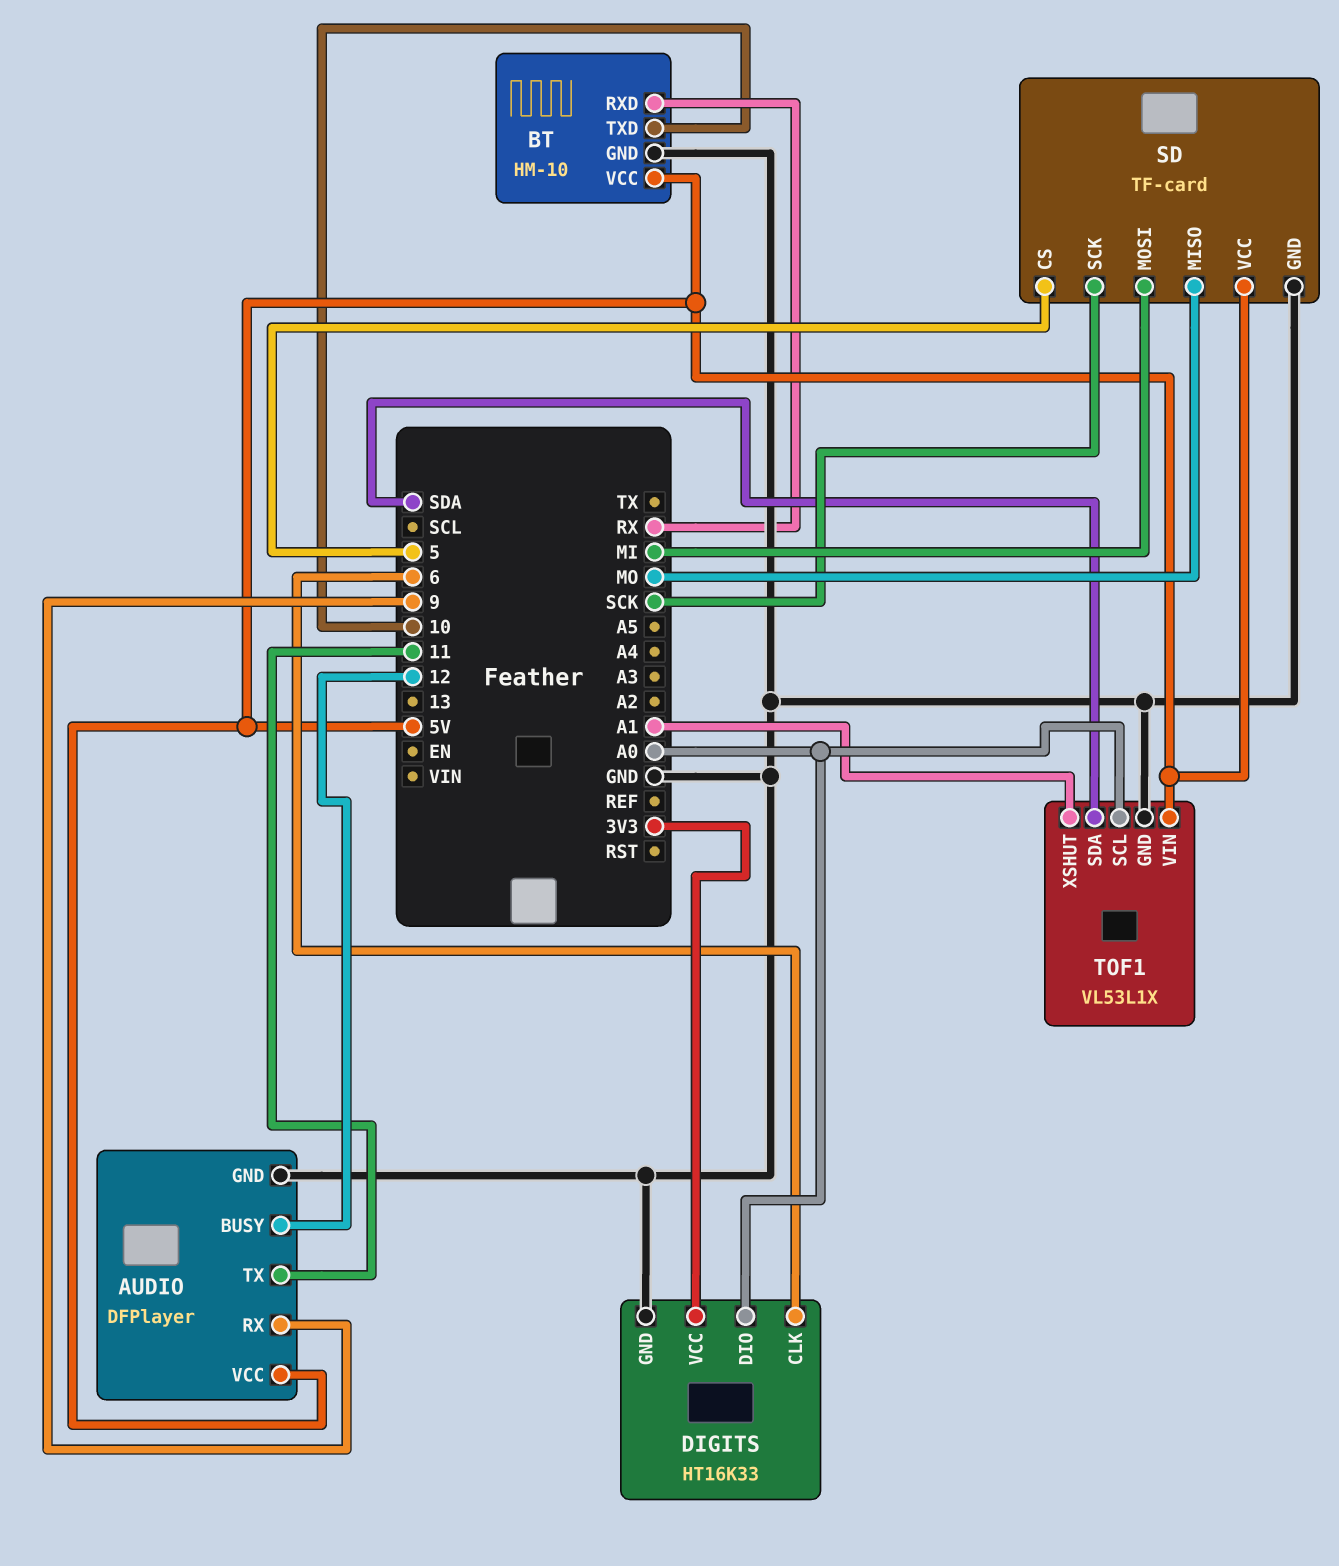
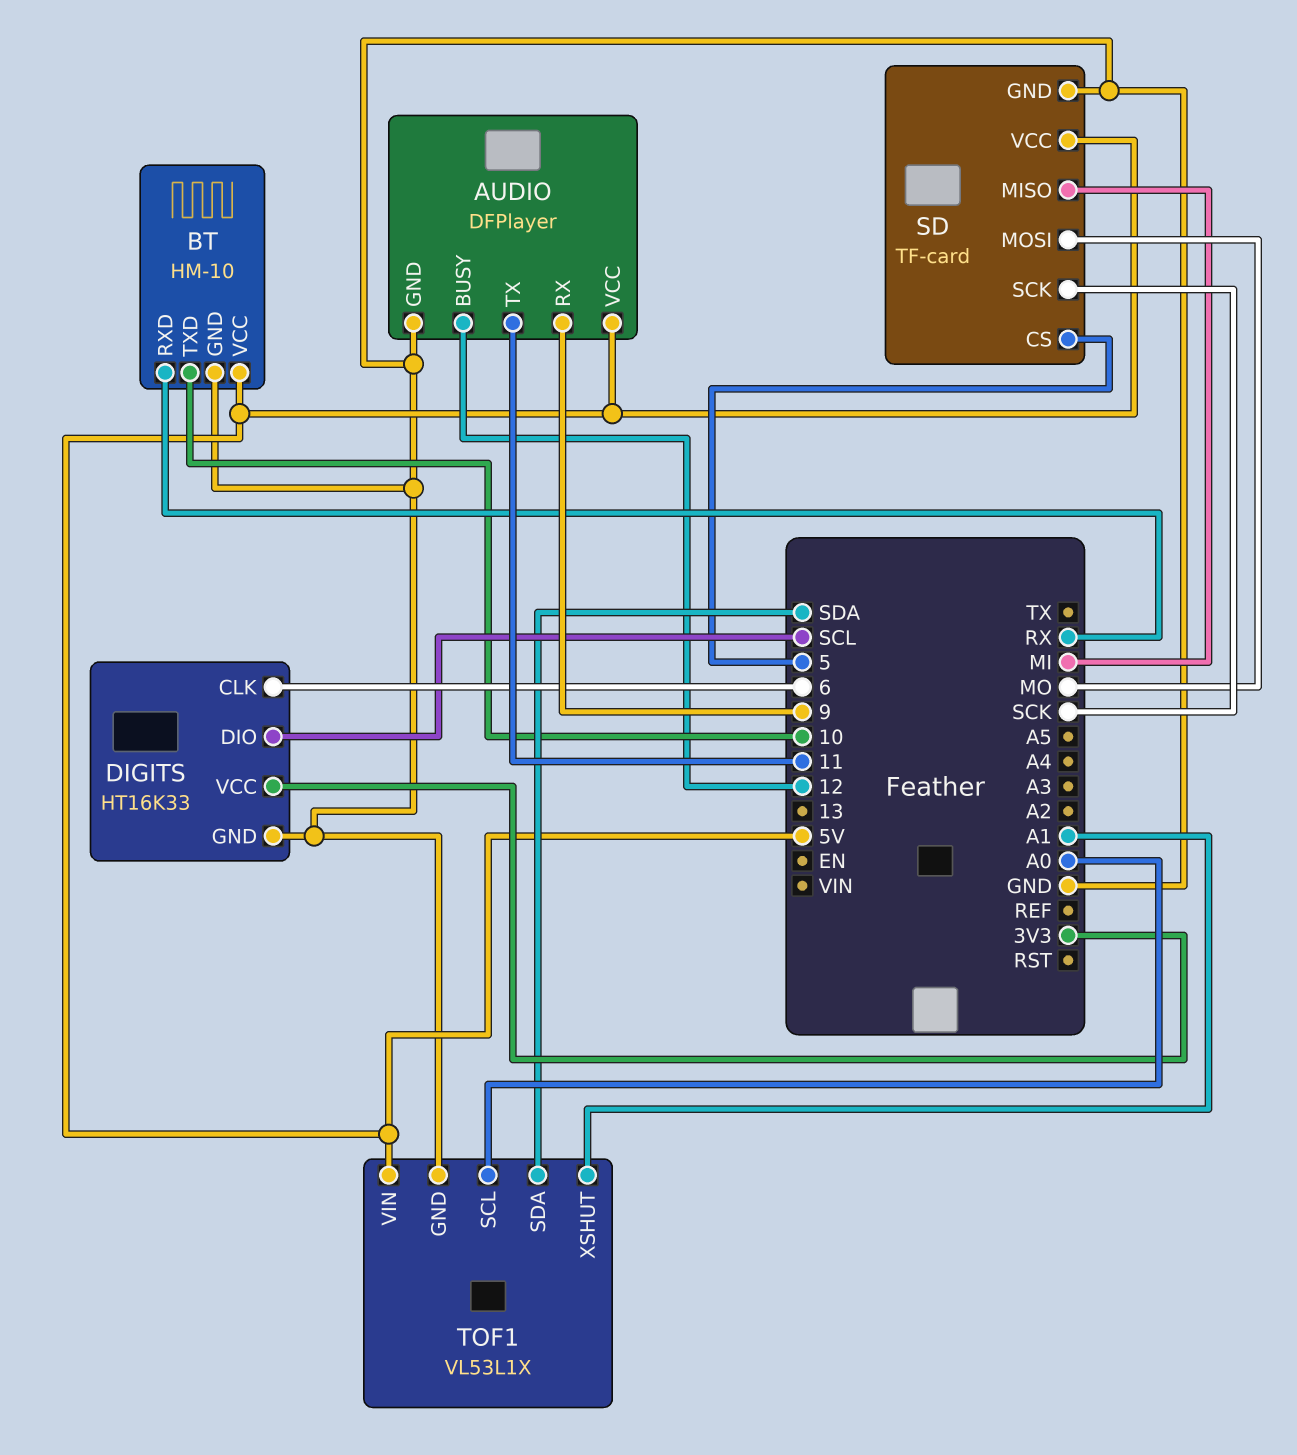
DIGITS pin DIO: A0 -> SCL
SD pin MISO: MO -> MI
SD pin MOSI: MI -> MO

